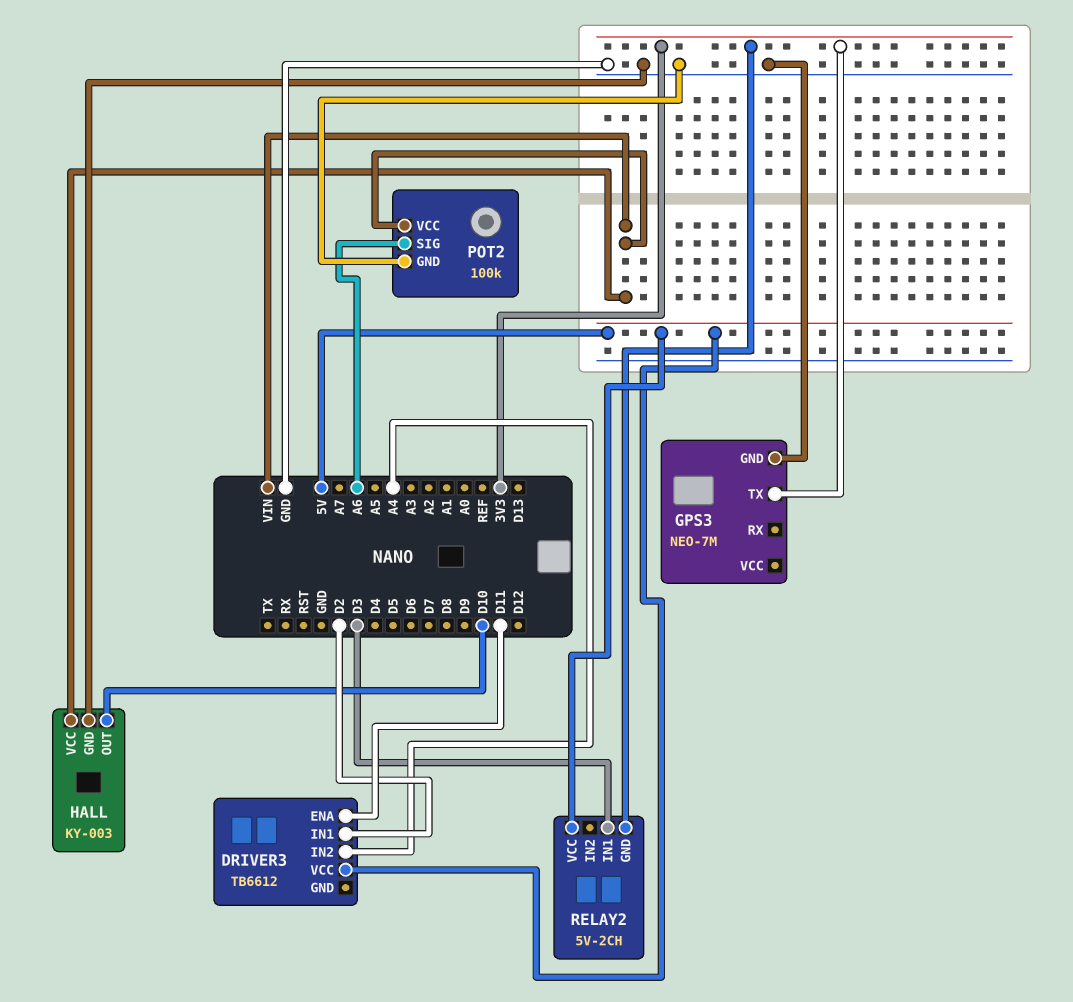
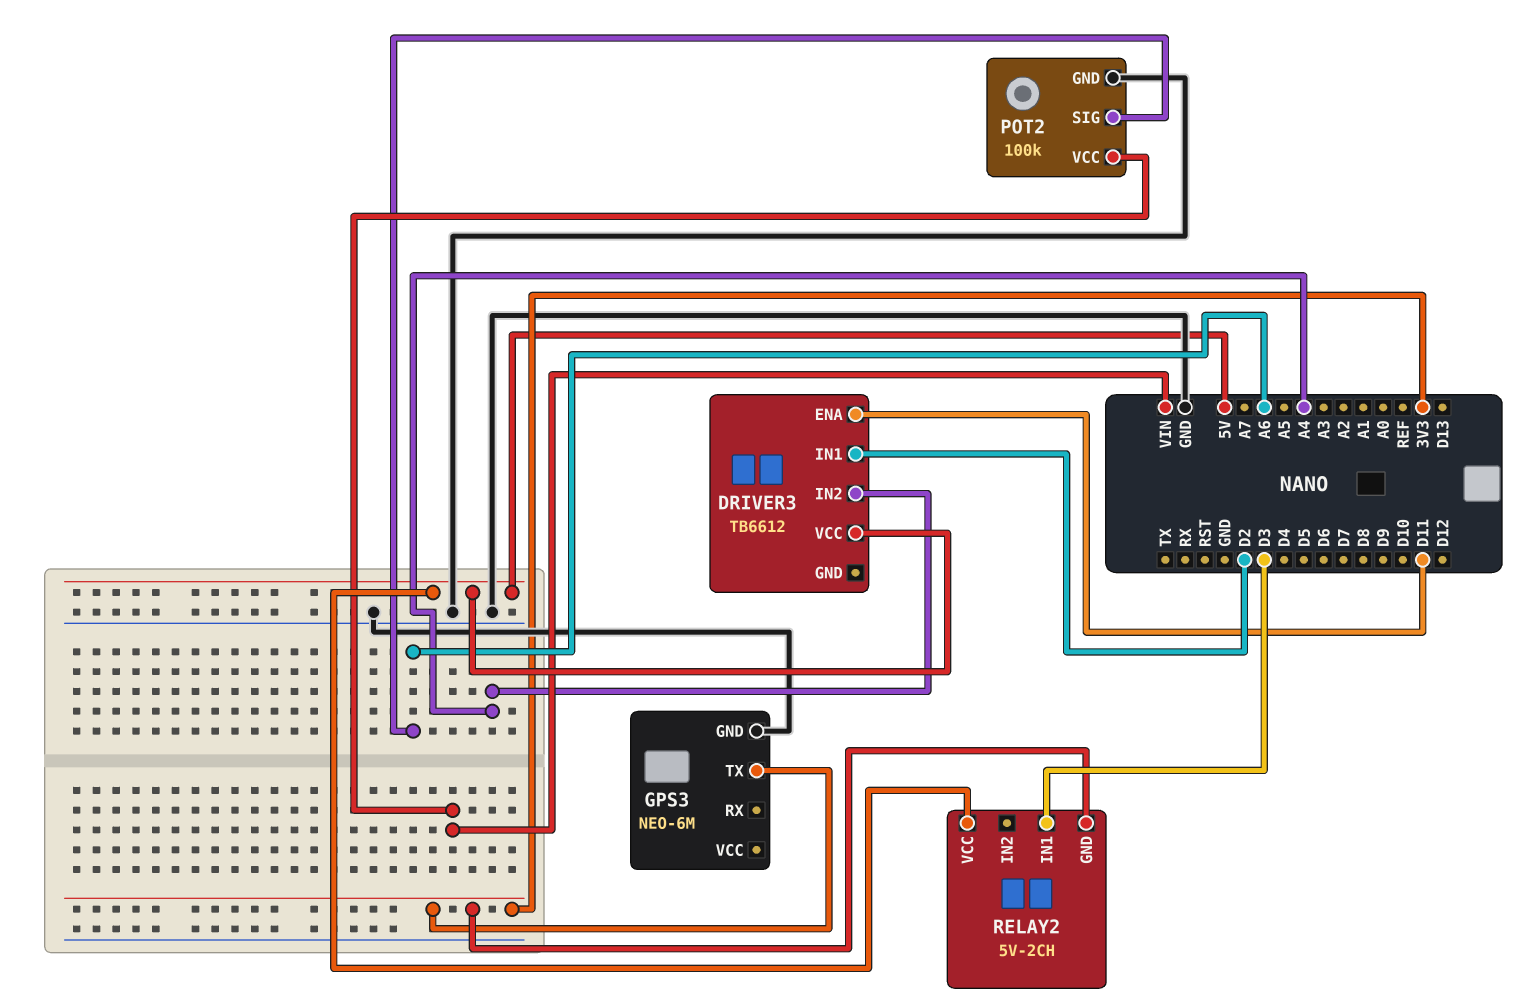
GPS3: NEO-7M -> NEO-6M
HALL: KY-003 -> none
HALL pin GND: GND -> none
HALL pin OUT: D10 -> none
HALL pin VCC: VIN -> none

